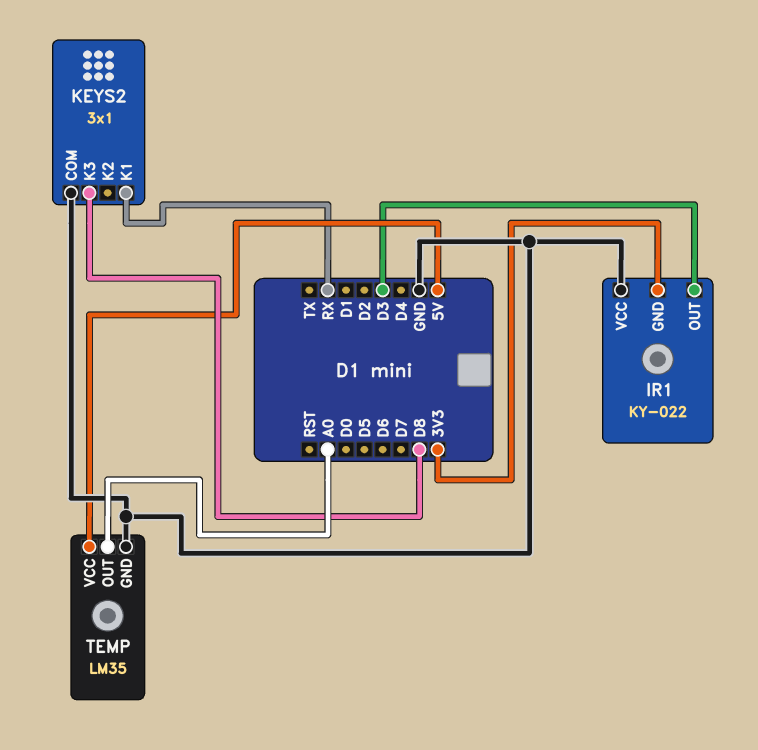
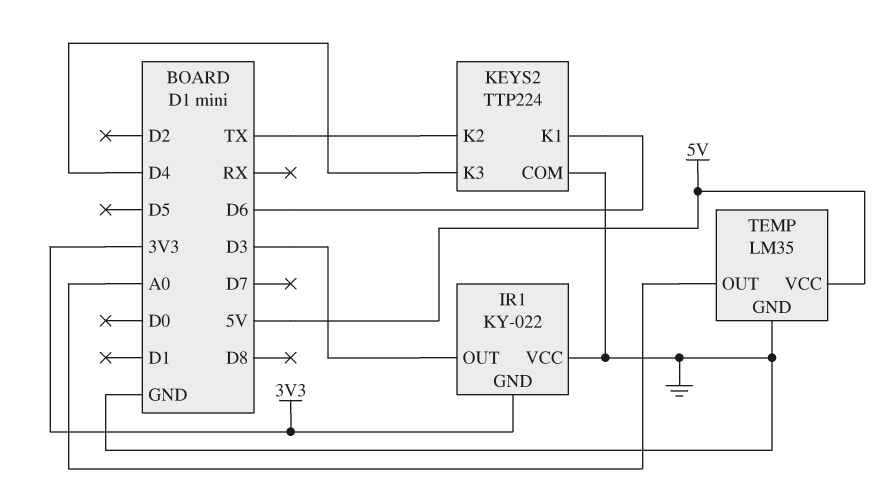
KEYS2: 3x1 -> TTP224
KEYS2 pin K1: RX -> D6
KEYS2 pin K2: none -> TX
KEYS2 pin K3: D8 -> D4

